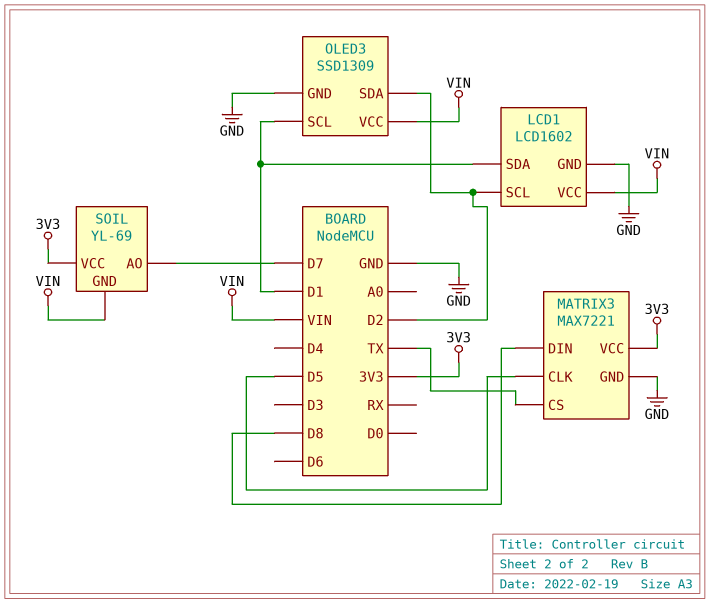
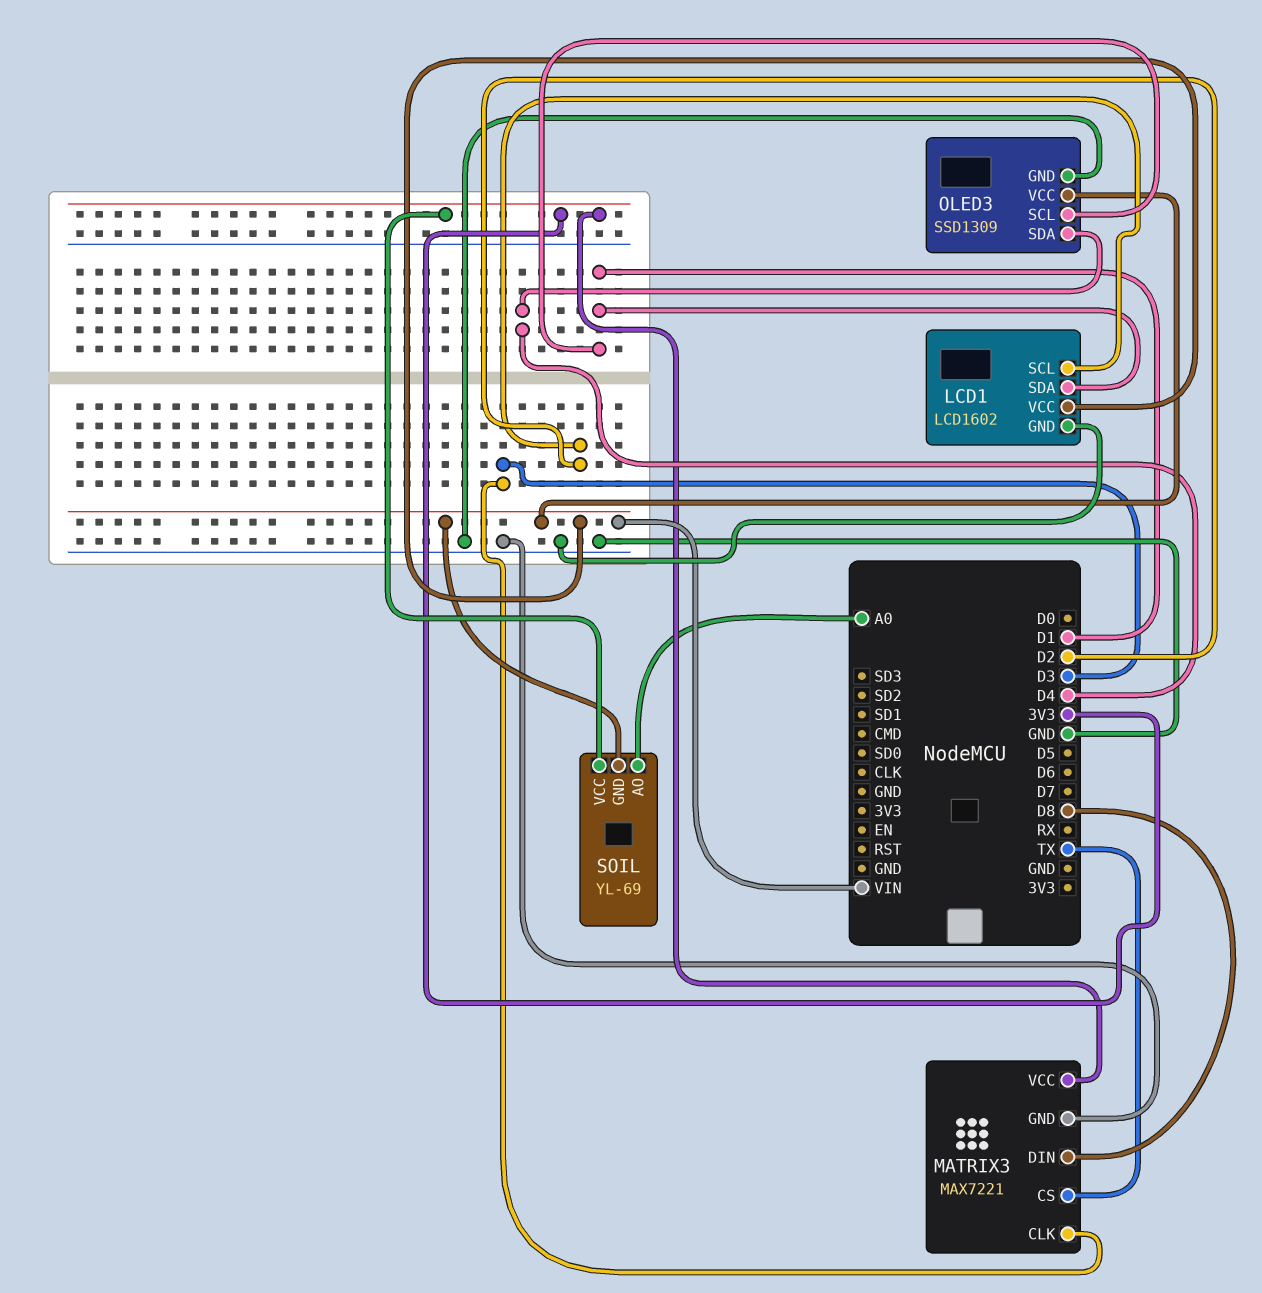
MATRIX3 pin CLK: D5 -> D3
OLED3 pin SDA: D2 -> D4
SOIL pin AO: D7 -> A0

